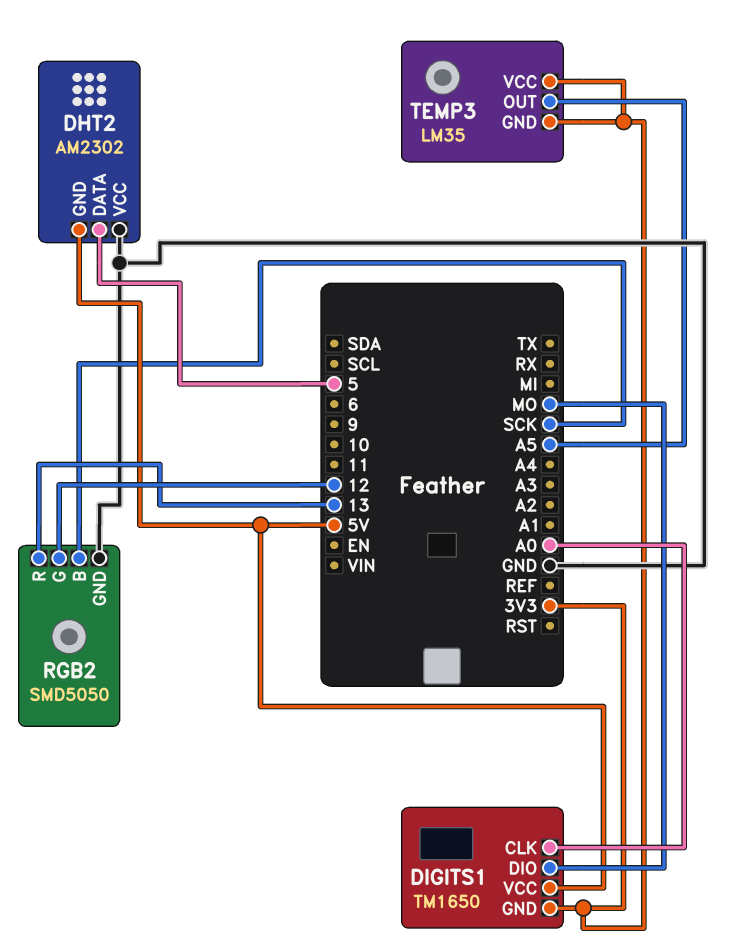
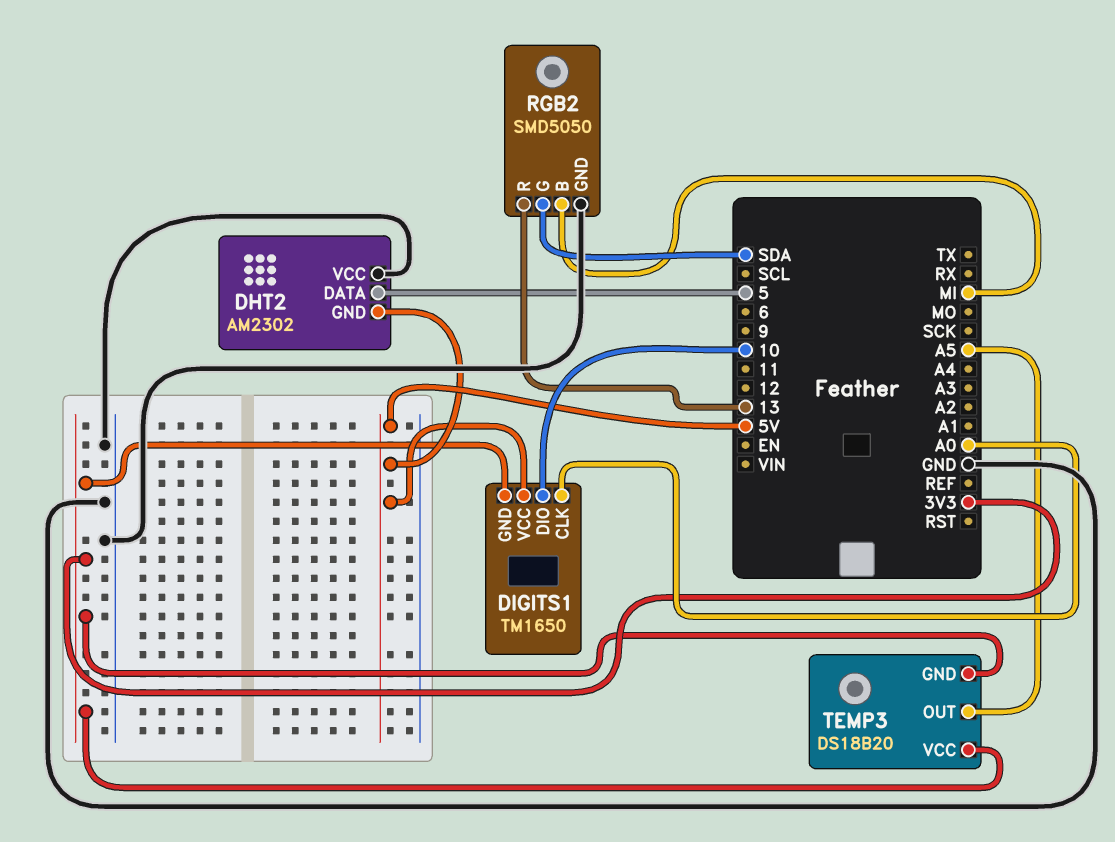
DIGITS1 pin DIO: MO -> 10
RGB2 pin B: SCK -> MI
RGB2 pin G: 12 -> SDA
TEMP3: LM35 -> DS18B20

